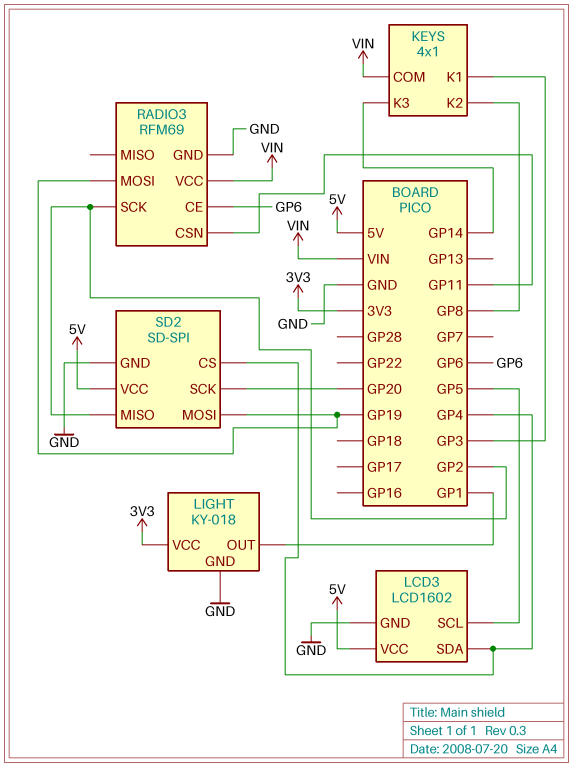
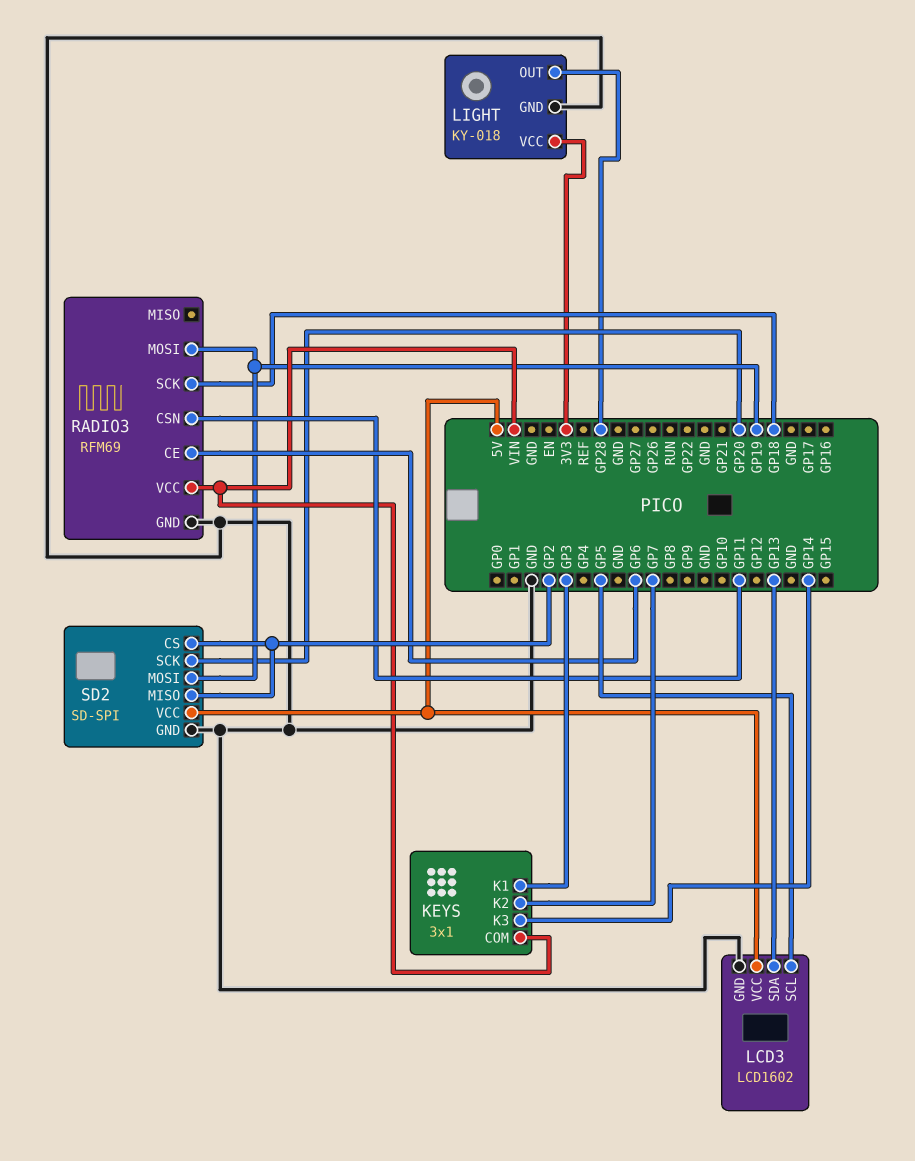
KEYS: 4x1 -> 3x1
KEYS pin K2: GP8 -> GP7
LCD3 pin SDA: GP4 -> GP13
LIGHT pin OUT: GP1 -> GP28
RADIO3 pin SCK: GP2 -> GP18
SD2 pin CS: GP4 -> GP2

